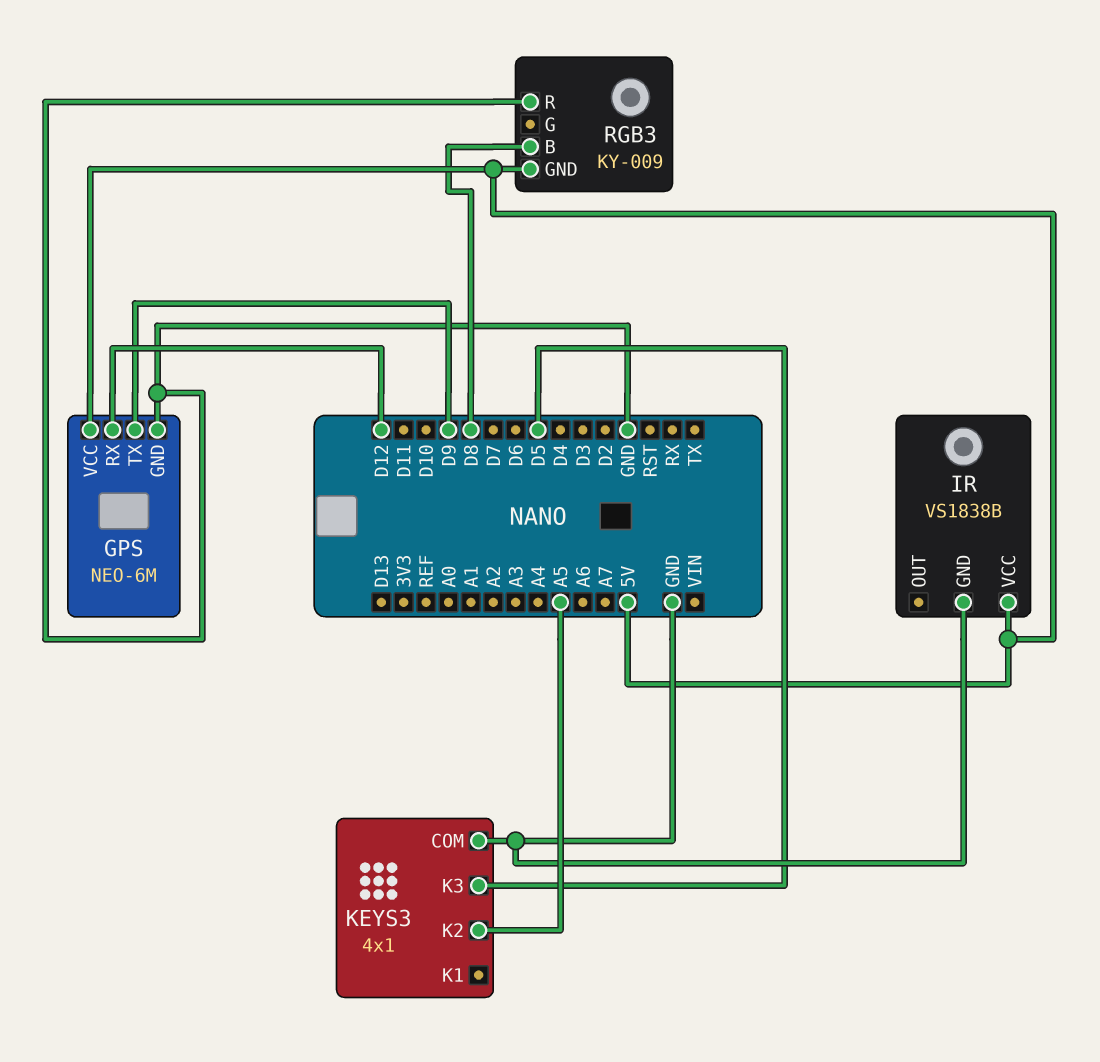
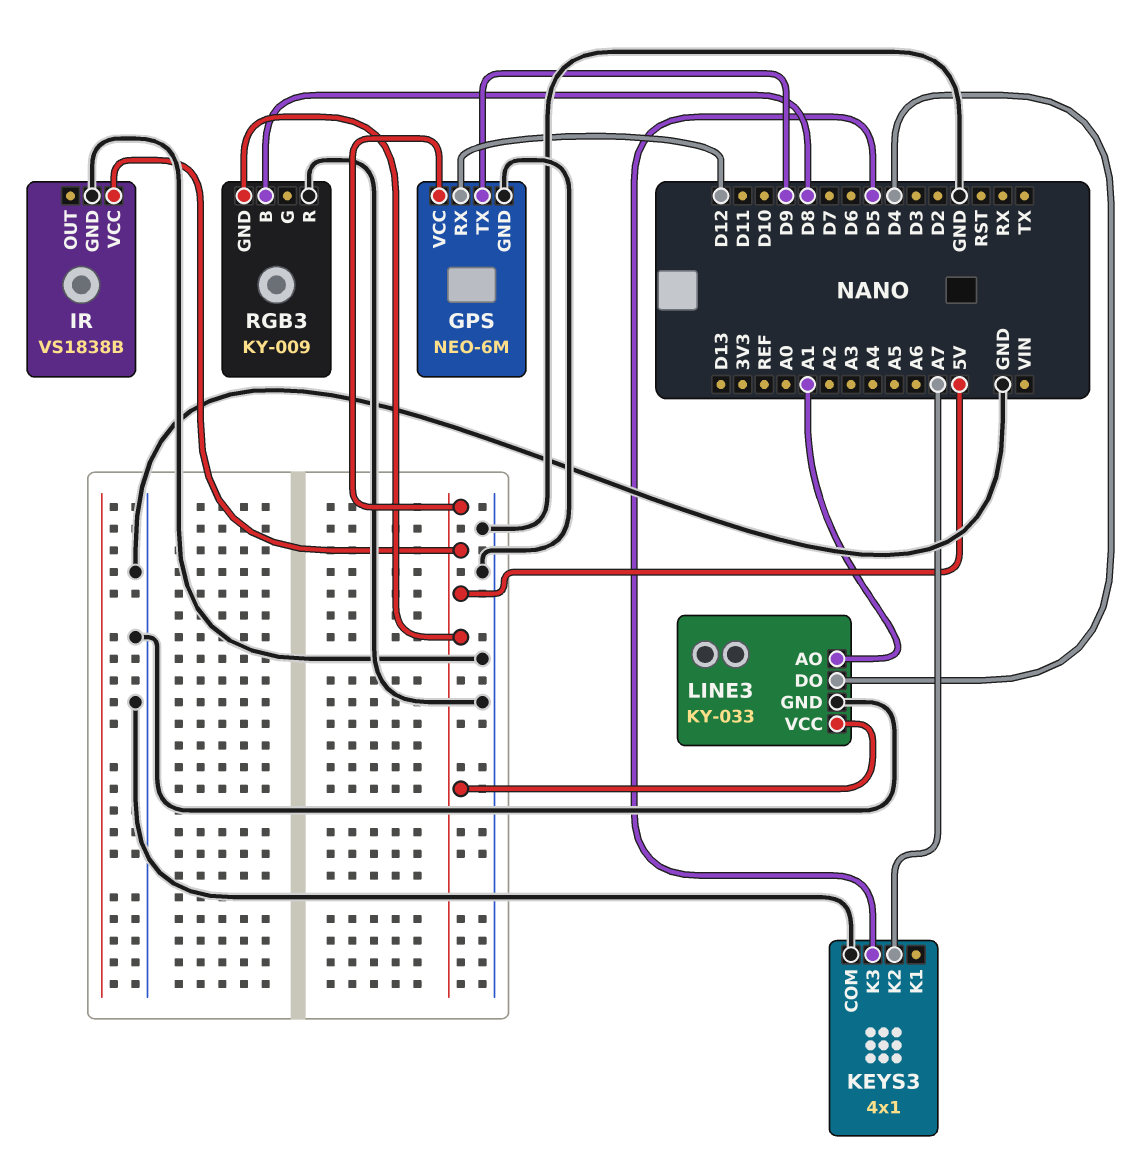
KEYS3 pin K2: A5 -> A7
LINE3: none -> KY-033
LINE3 pin AO: none -> A1
LINE3 pin DO: none -> D4
LINE3 pin GND: none -> GND
LINE3 pin VCC: none -> 5V

